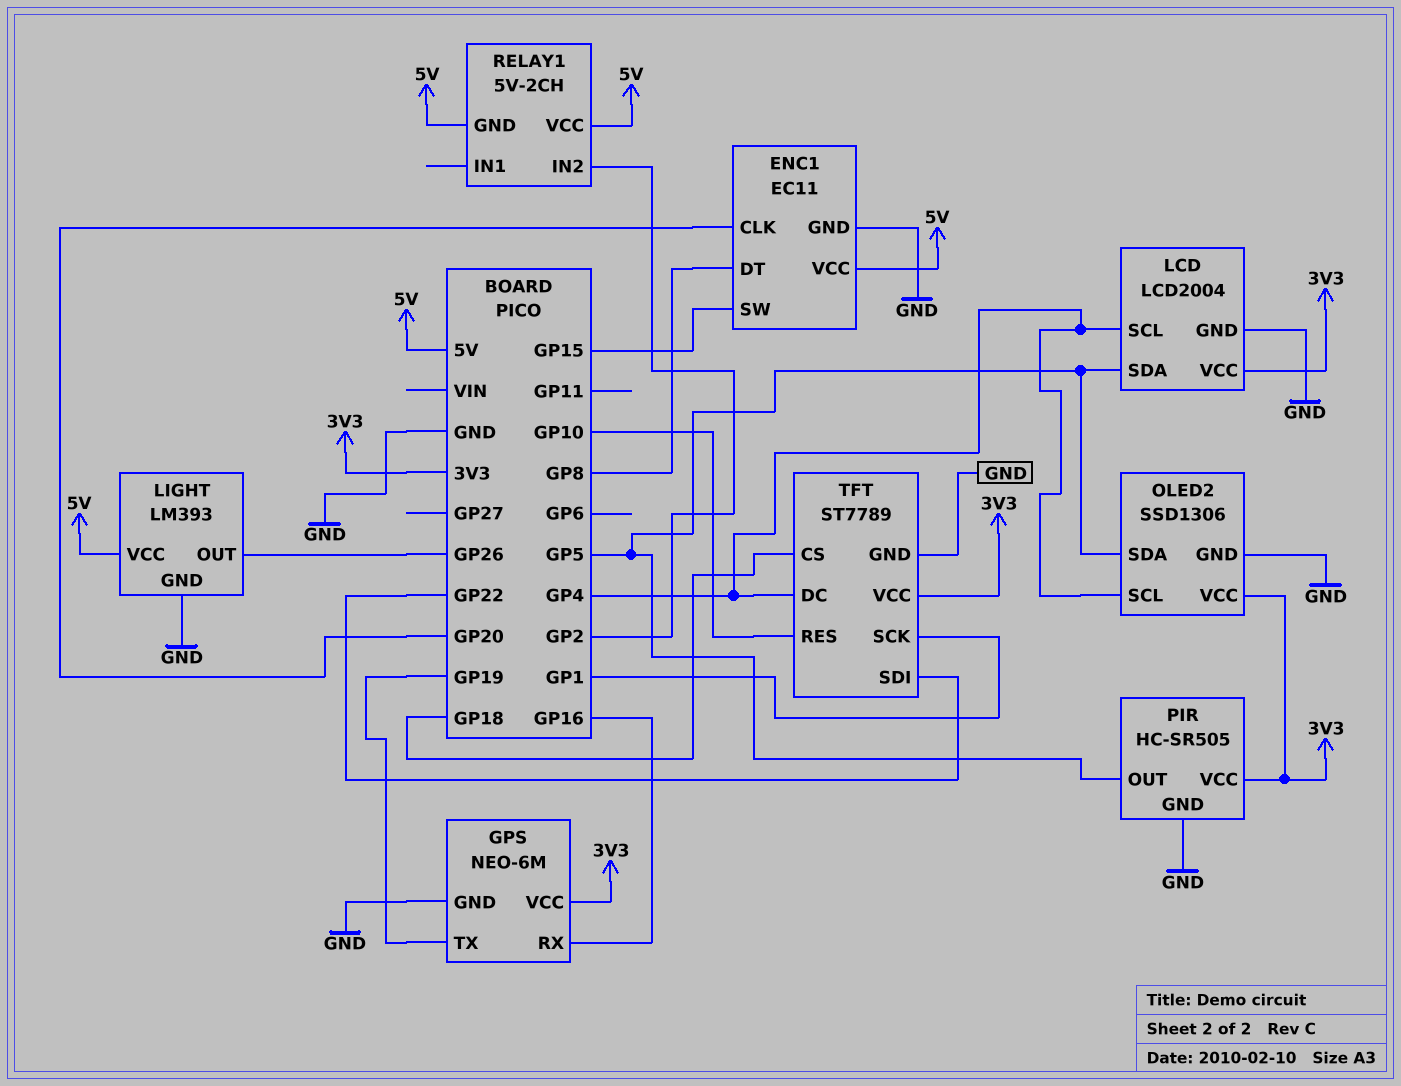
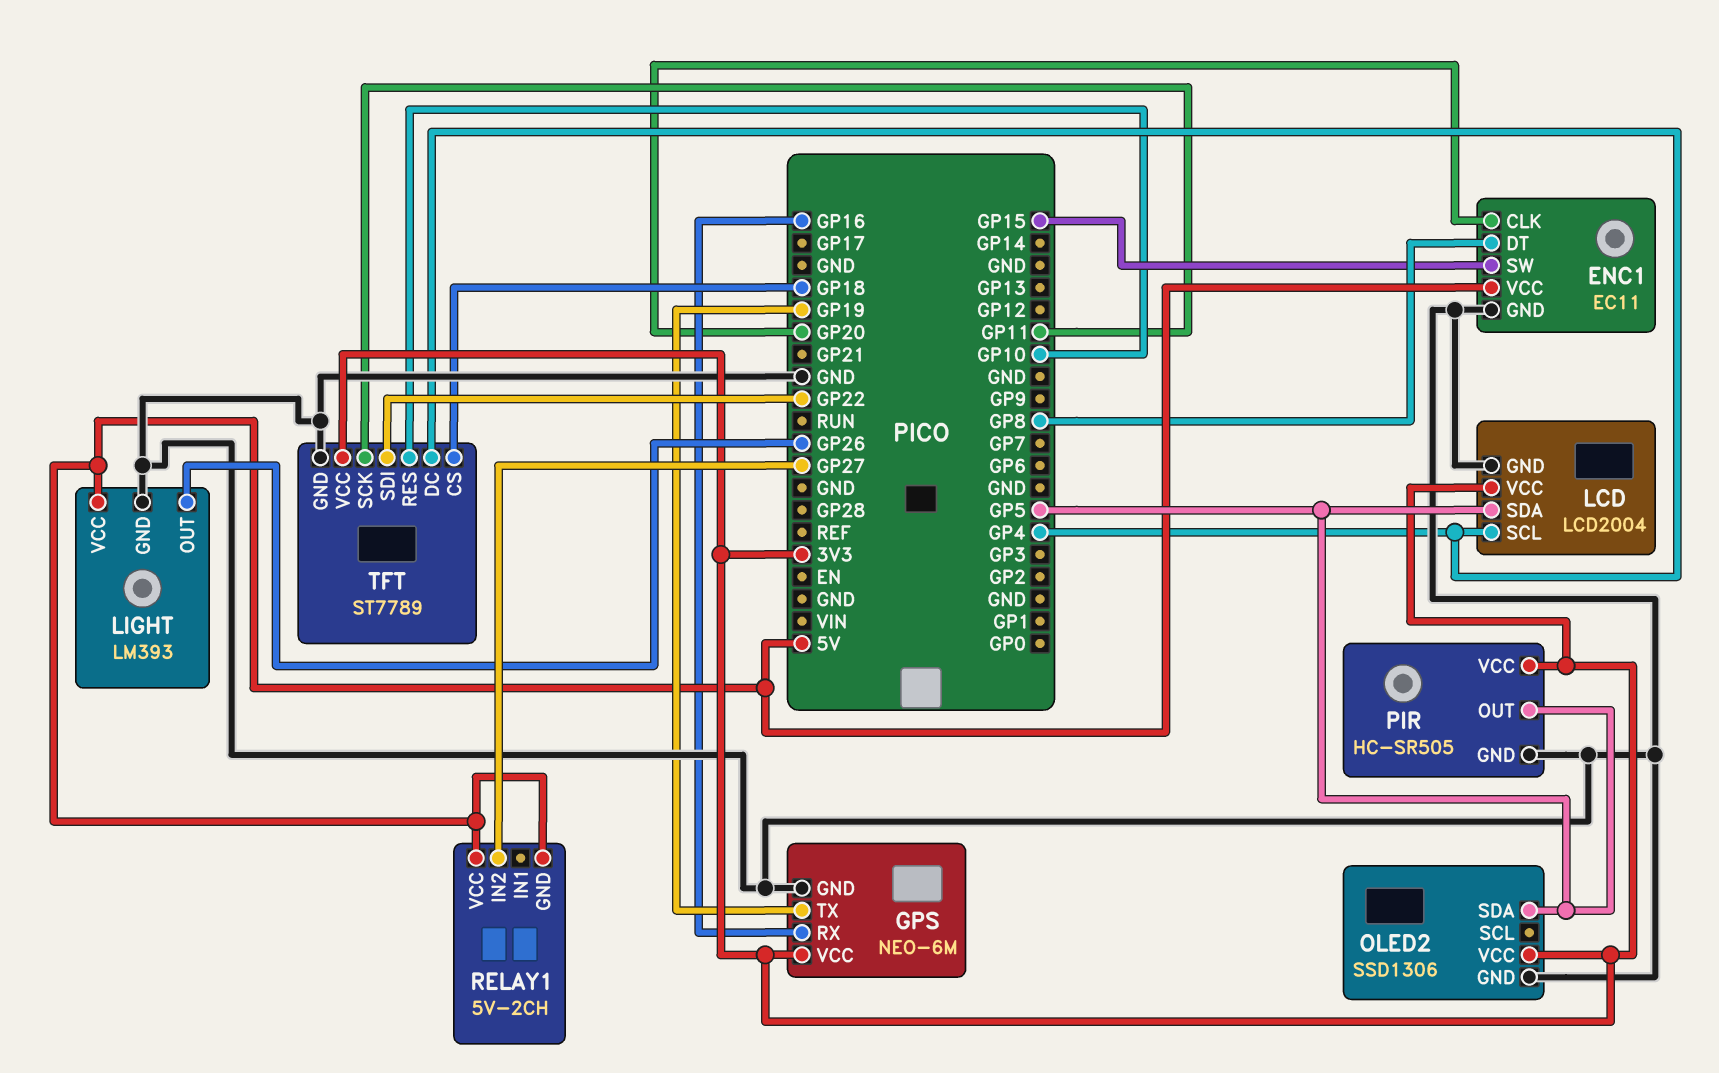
OLED2 pin SCL: GP4 -> none
RELAY1 pin IN2: GP2 -> GP27
TFT pin SCK: GP1 -> GP11

